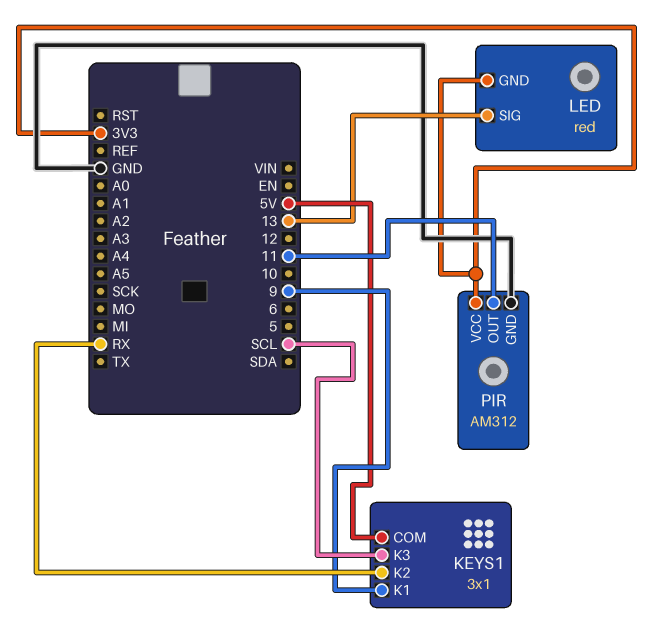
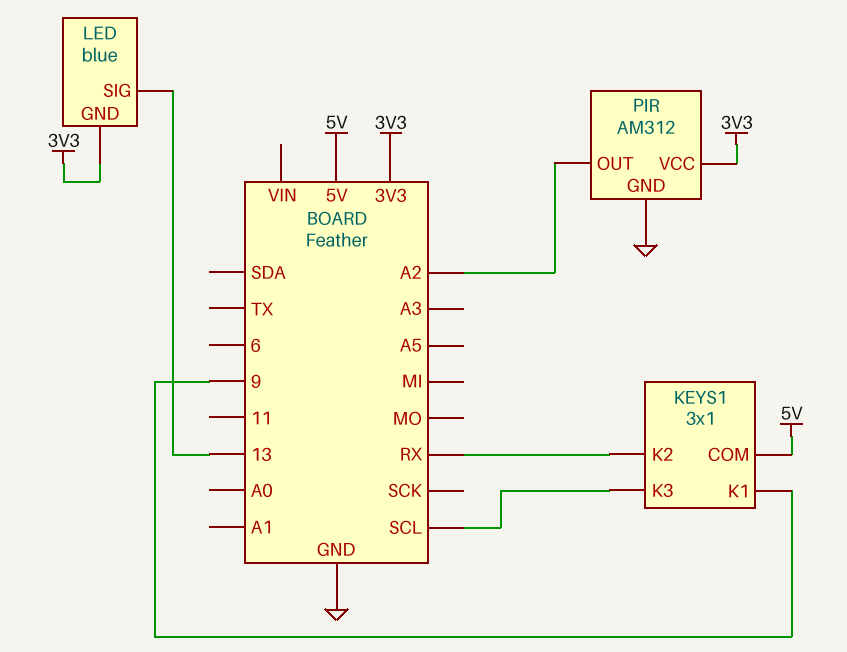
LED: red -> blue
PIR pin OUT: 11 -> A2

